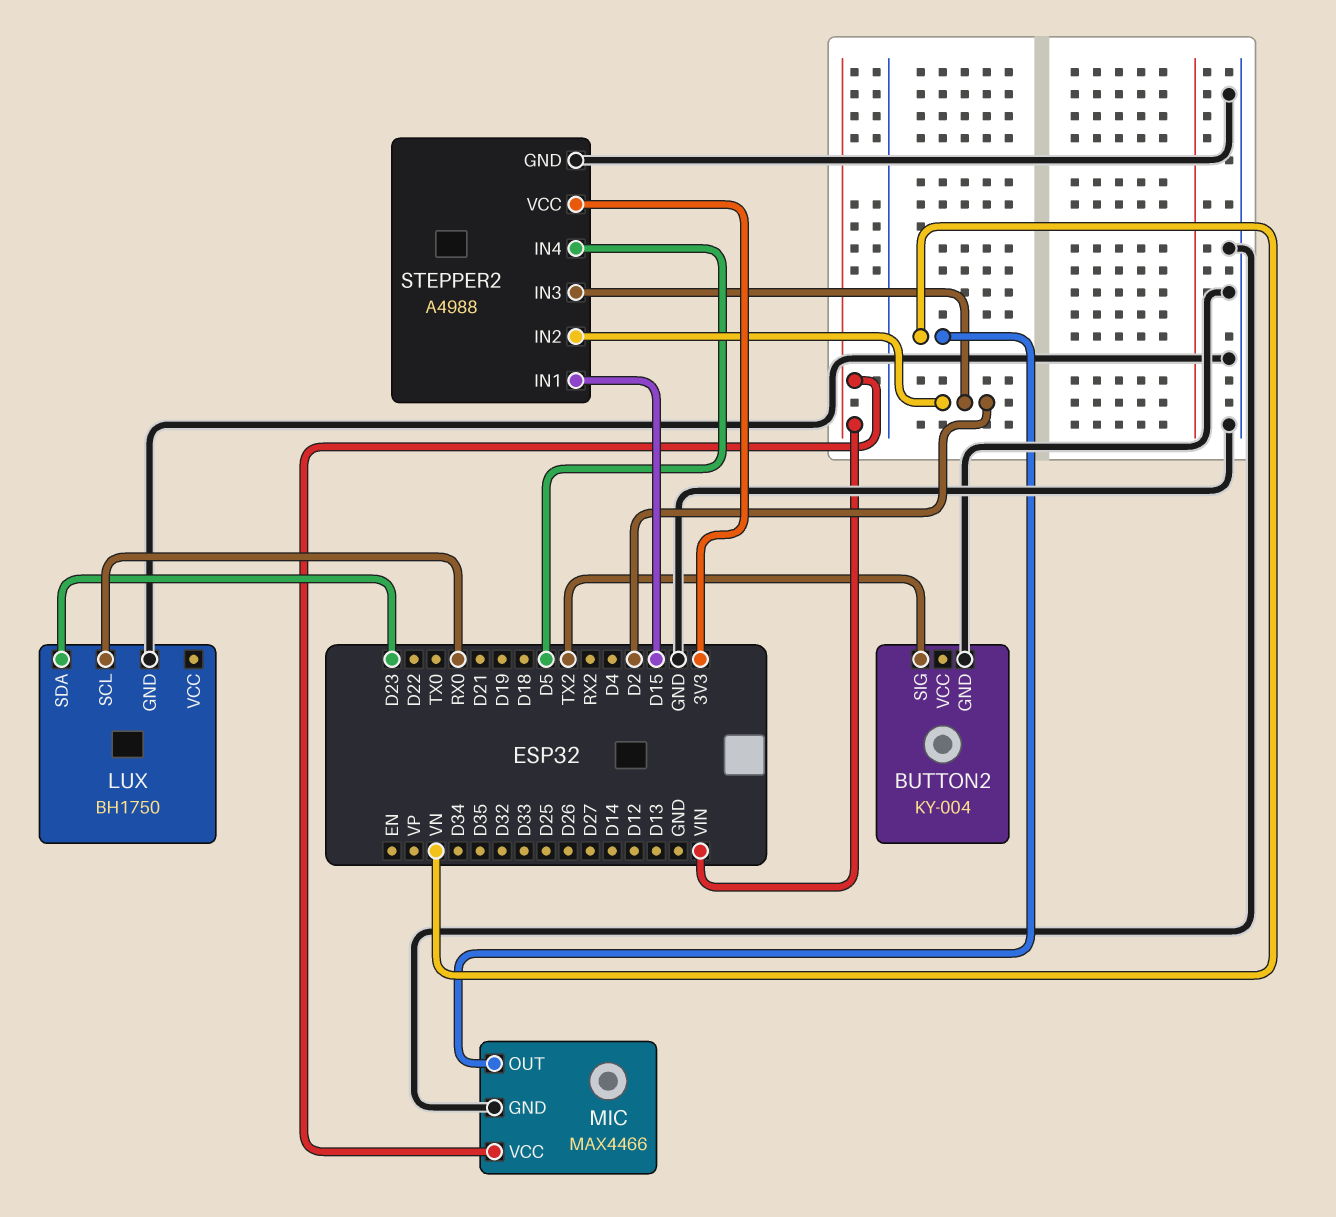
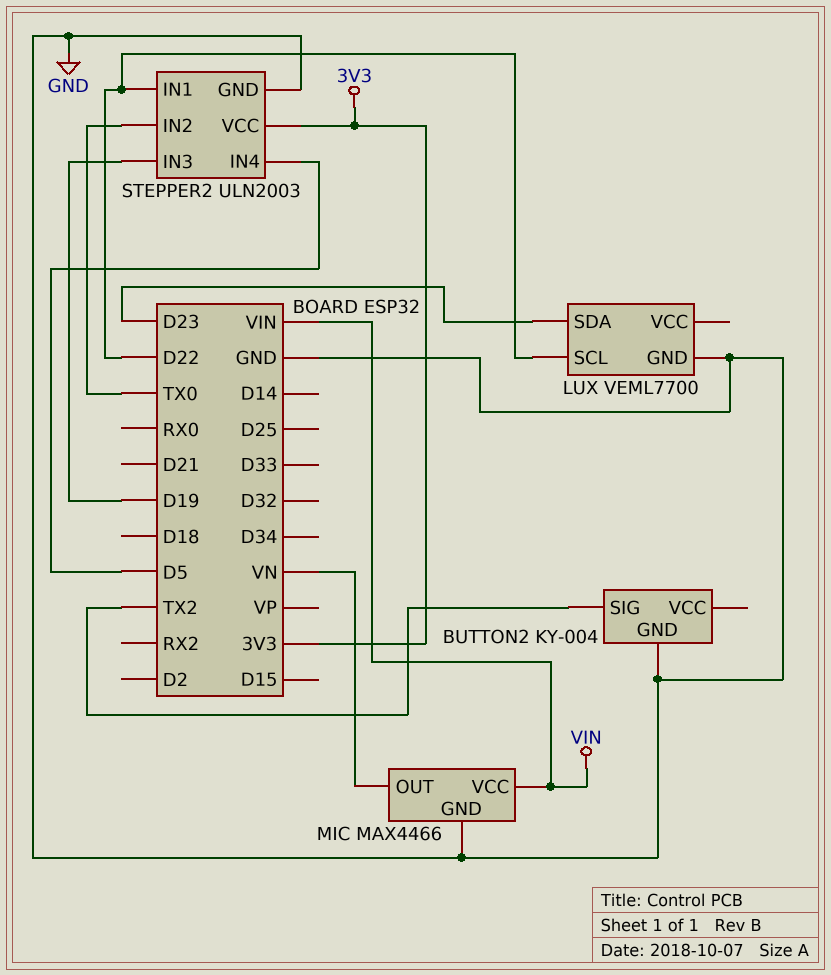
LUX: BH1750 -> VEML7700
LUX pin SCL: RX0 -> D22
STEPPER2: A4988 -> ULN2003
STEPPER2 pin IN1: D15 -> D22
STEPPER2 pin IN2: D2 -> TX0
STEPPER2 pin IN3: D2 -> D19

